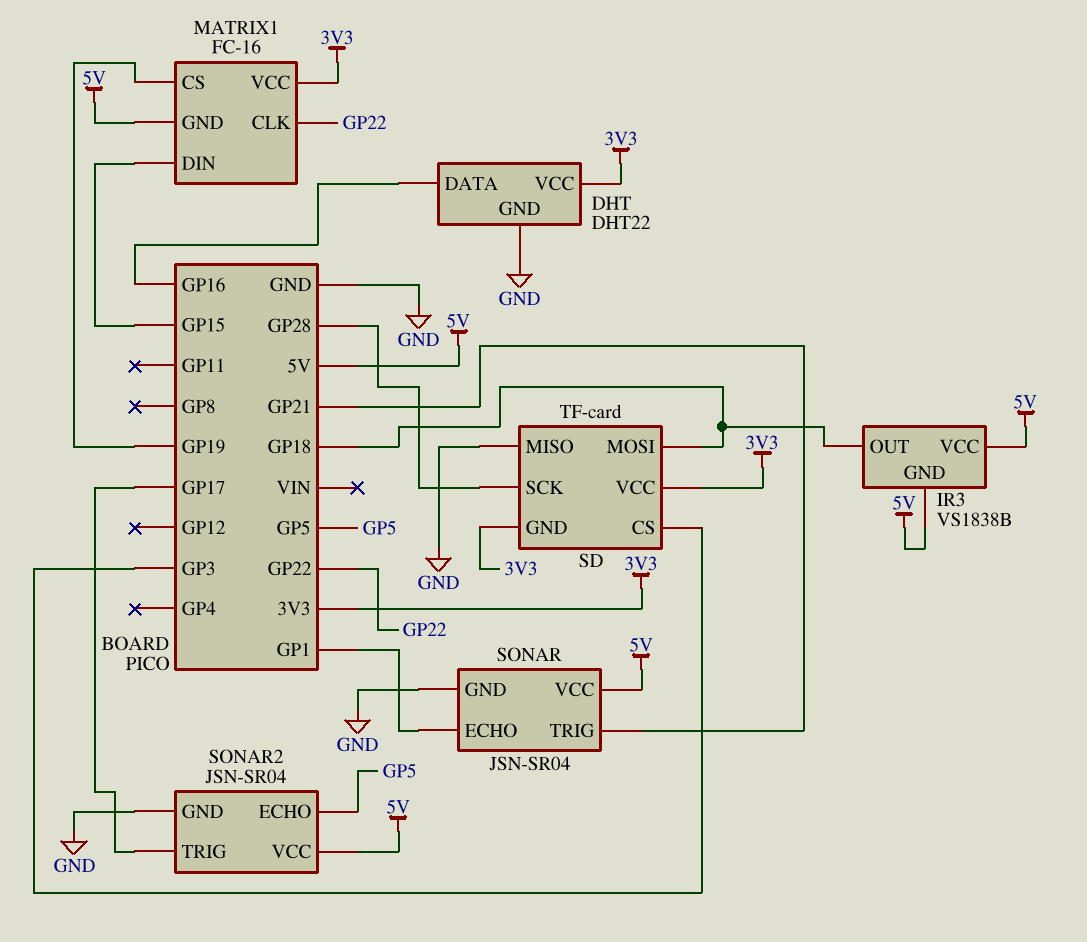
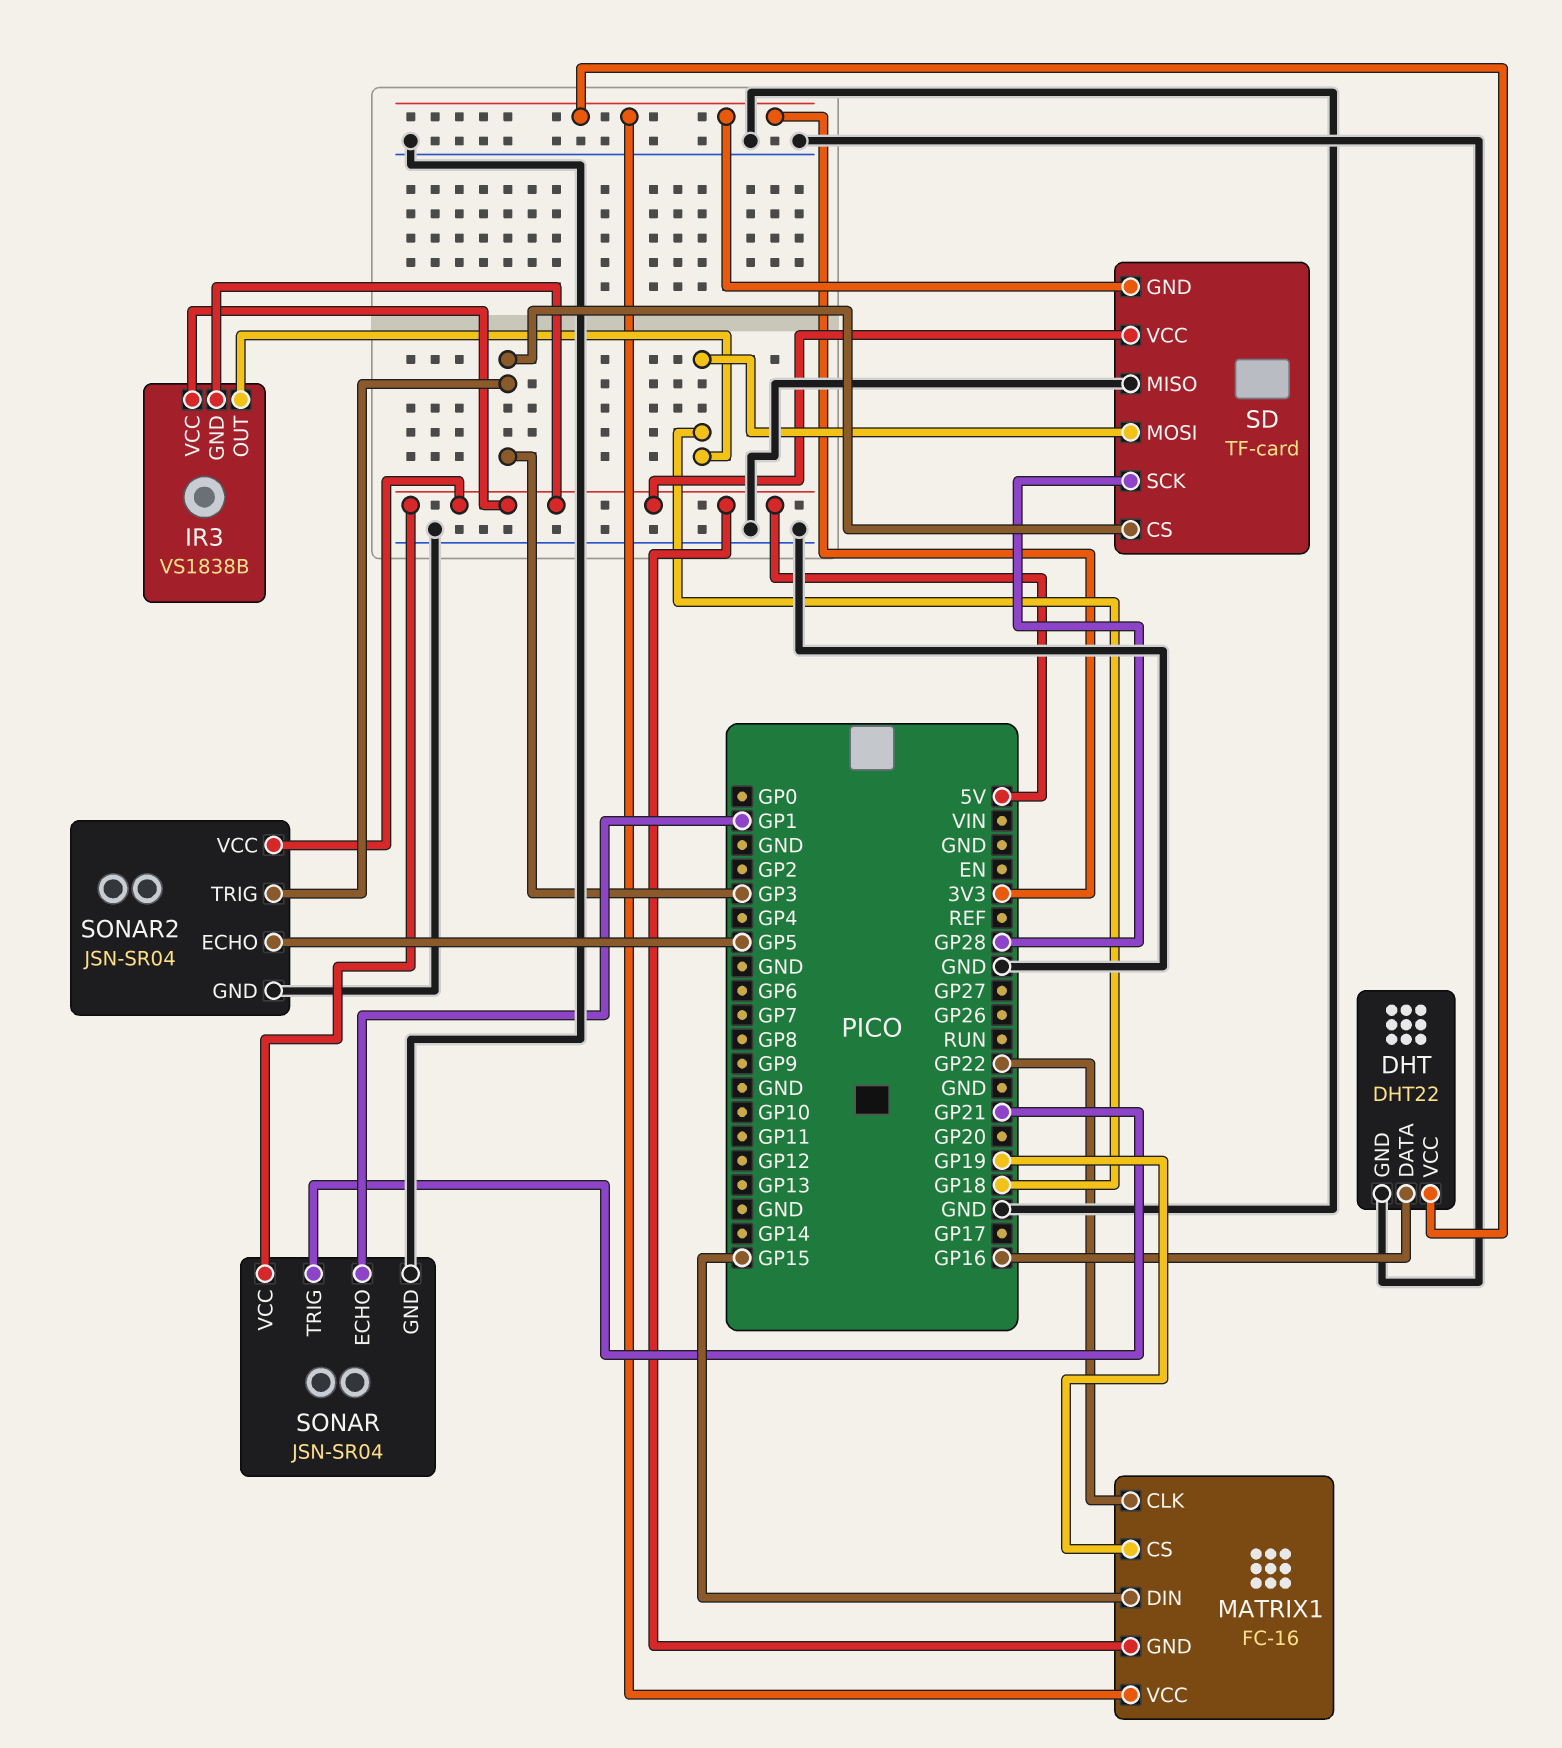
SD pin VCC: 3V3 -> 5V
SONAR2 pin TRIG: GP17 -> GP3

